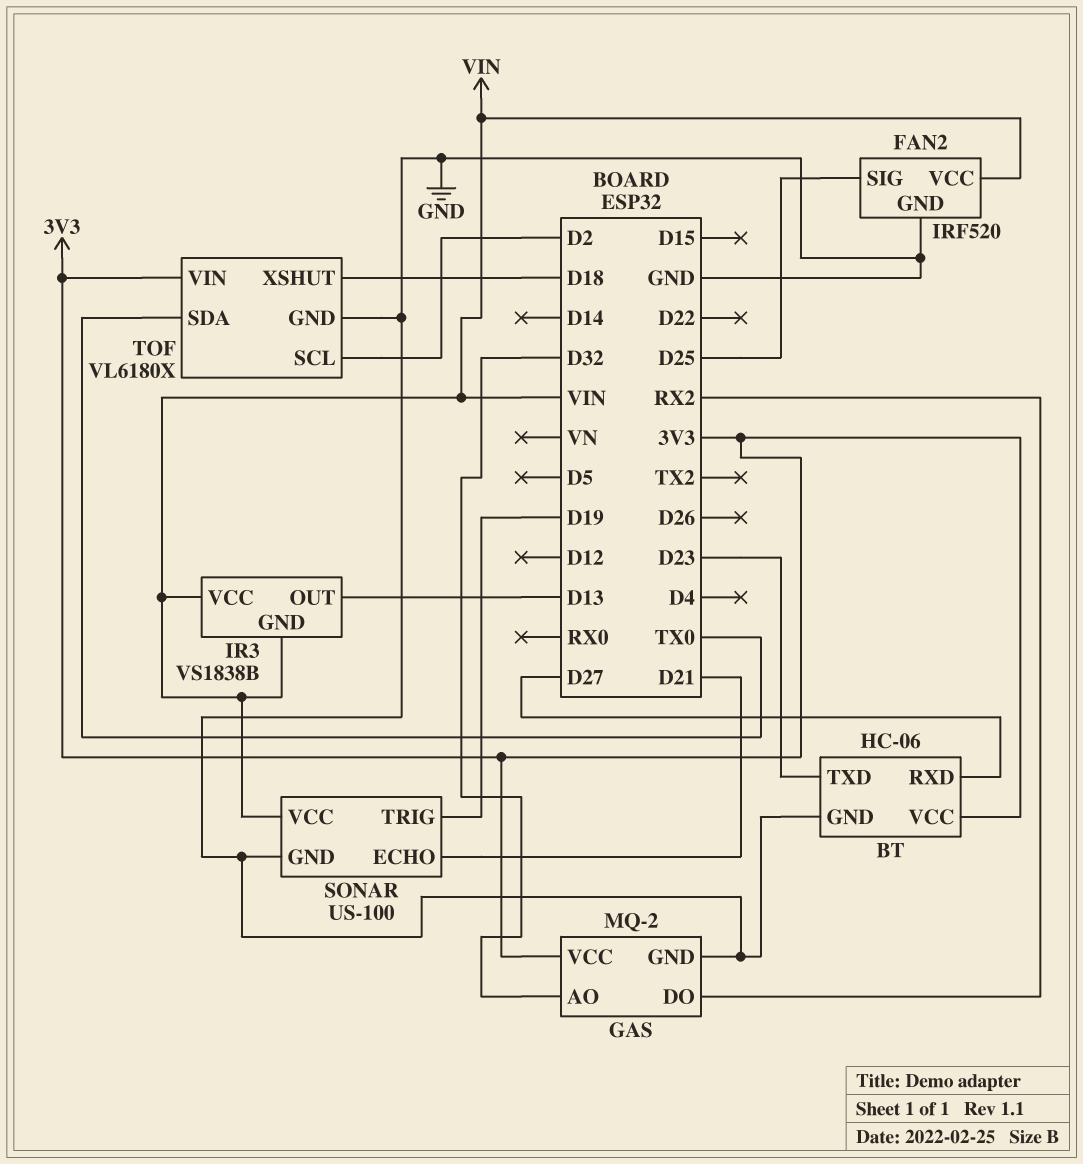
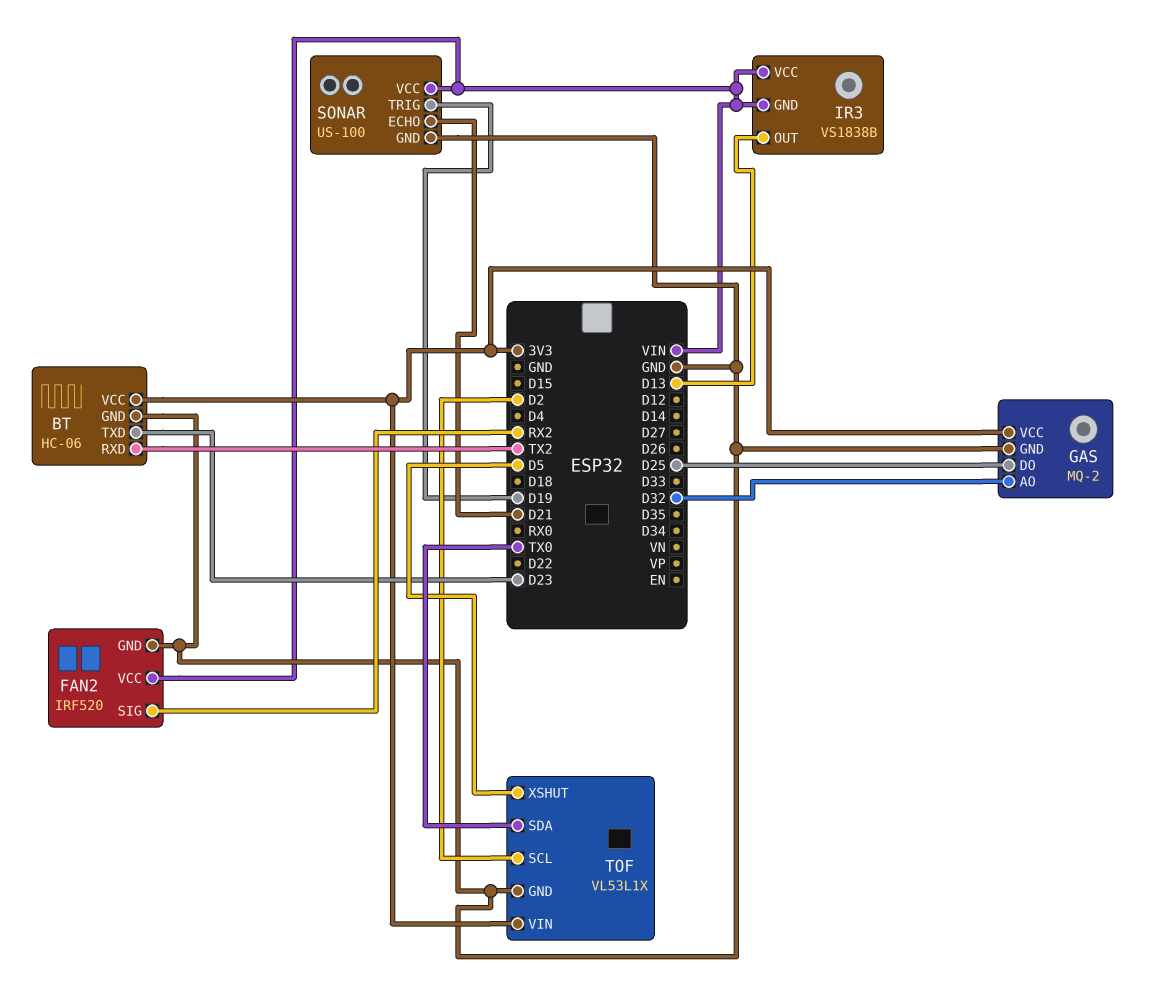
BT pin RXD: D27 -> TX2
FAN2 pin SIG: D25 -> RX2
GAS pin DO: RX2 -> D25
TOF: VL6180X -> VL53L1X
TOF pin XSHUT: D18 -> D5

